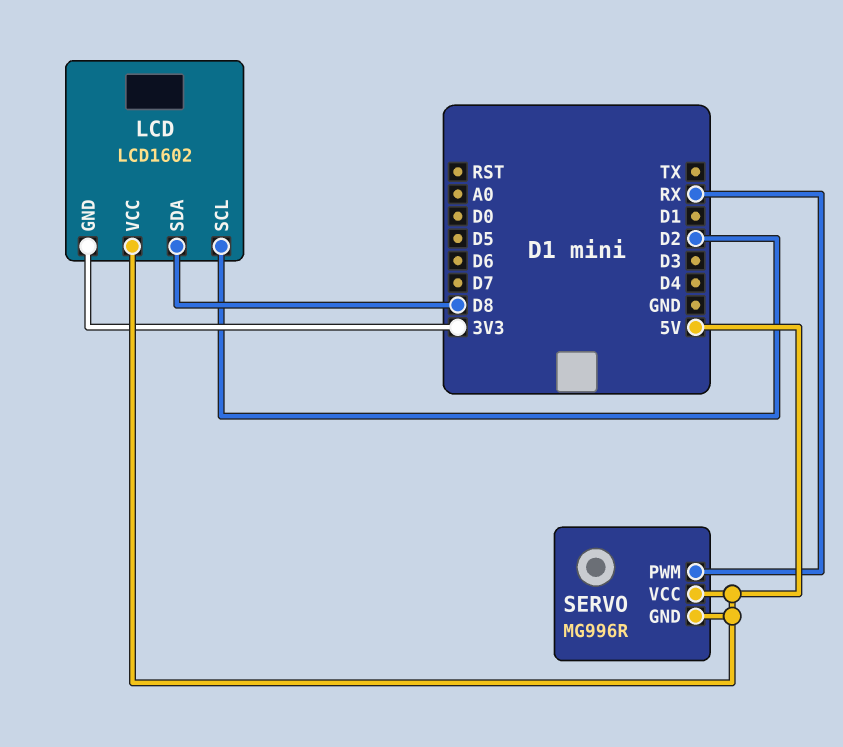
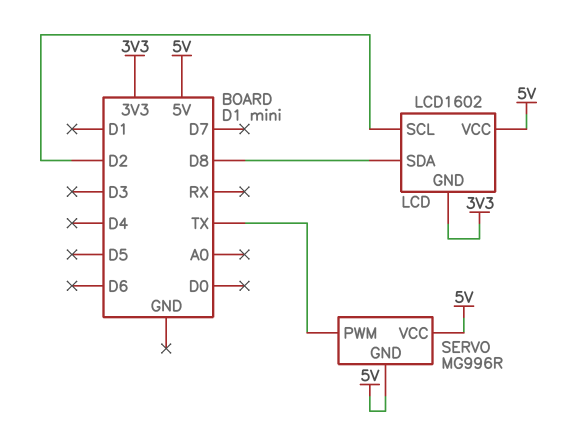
SERVO pin PWM: RX -> TX

